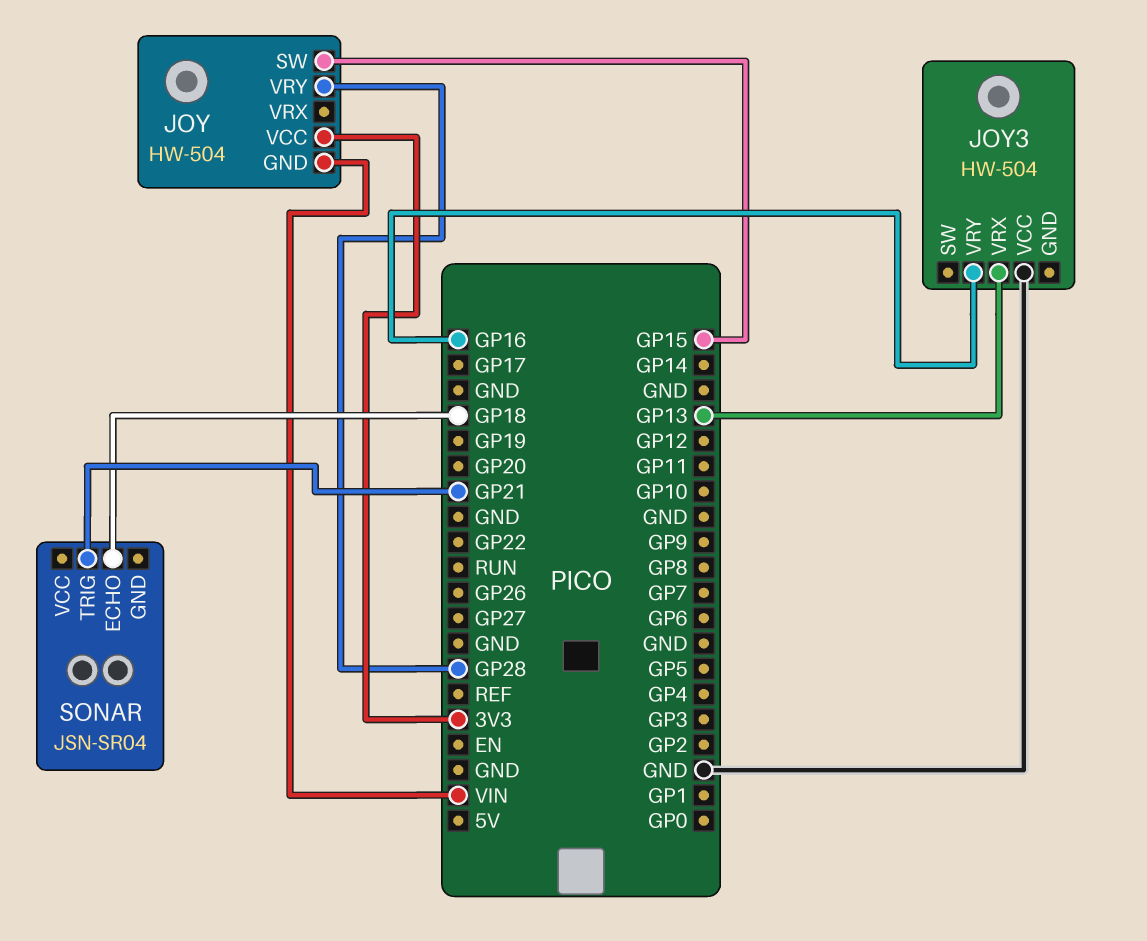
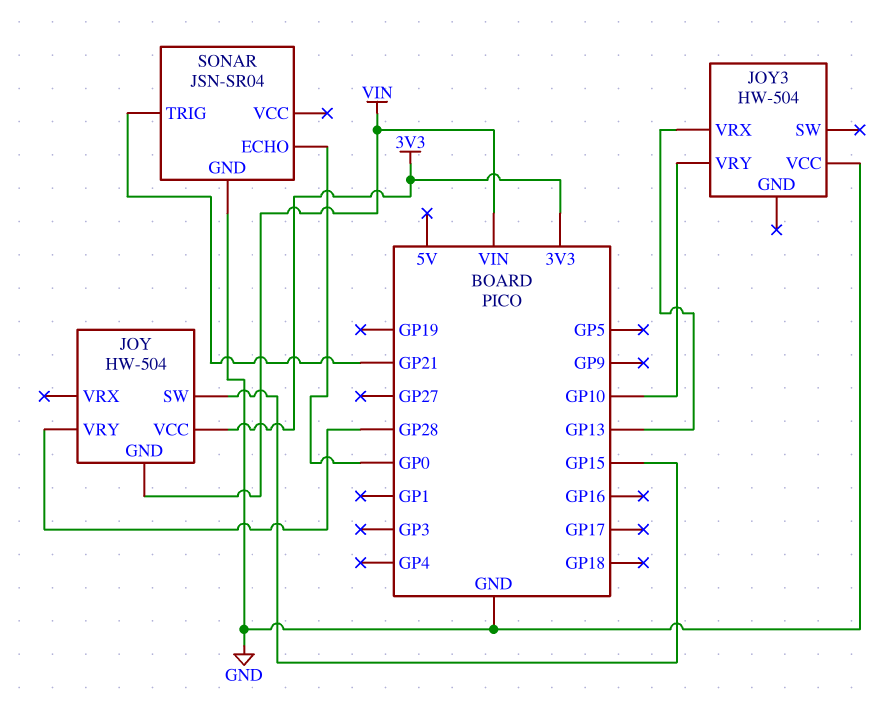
JOY3 pin VRY: GP16 -> GP10
SONAR pin ECHO: GP18 -> GP0
SONAR pin GND: none -> GND

